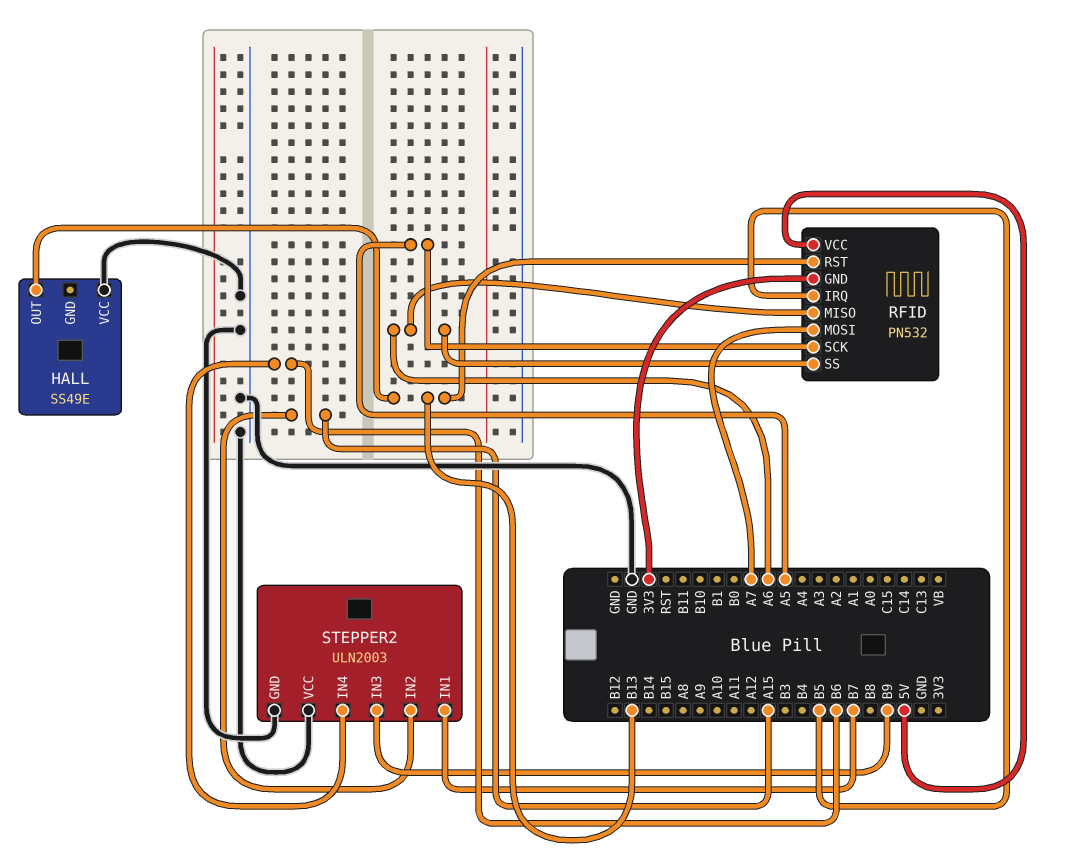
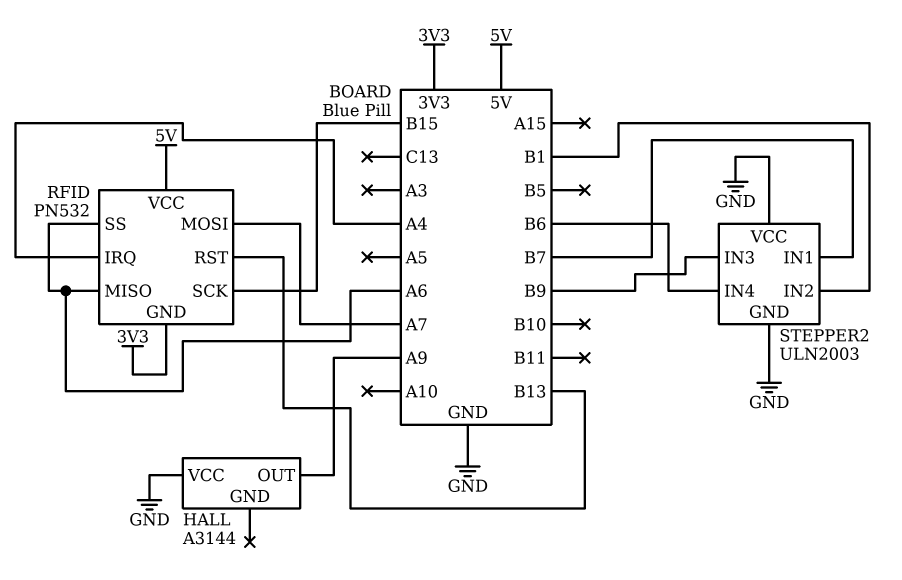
HALL: SS49E -> A3144
HALL pin OUT: B13 -> A9
RFID pin IRQ: B5 -> A4
RFID pin SCK: A5 -> B15
STEPPER2 pin IN2: A15 -> B1

